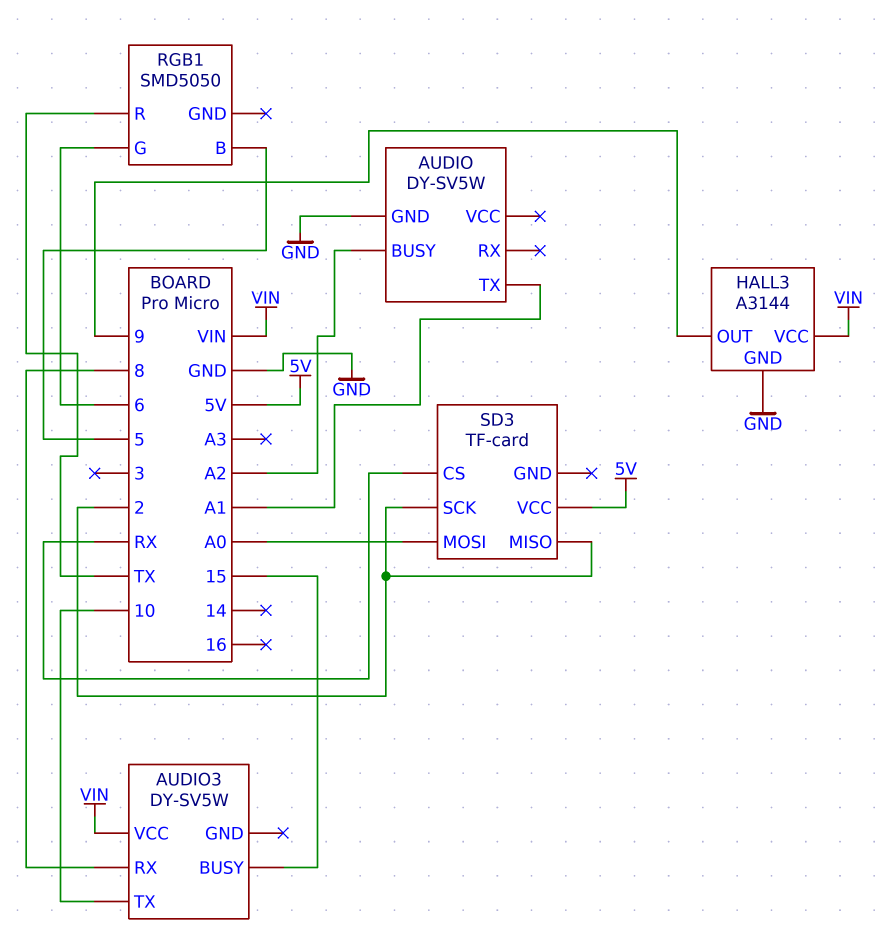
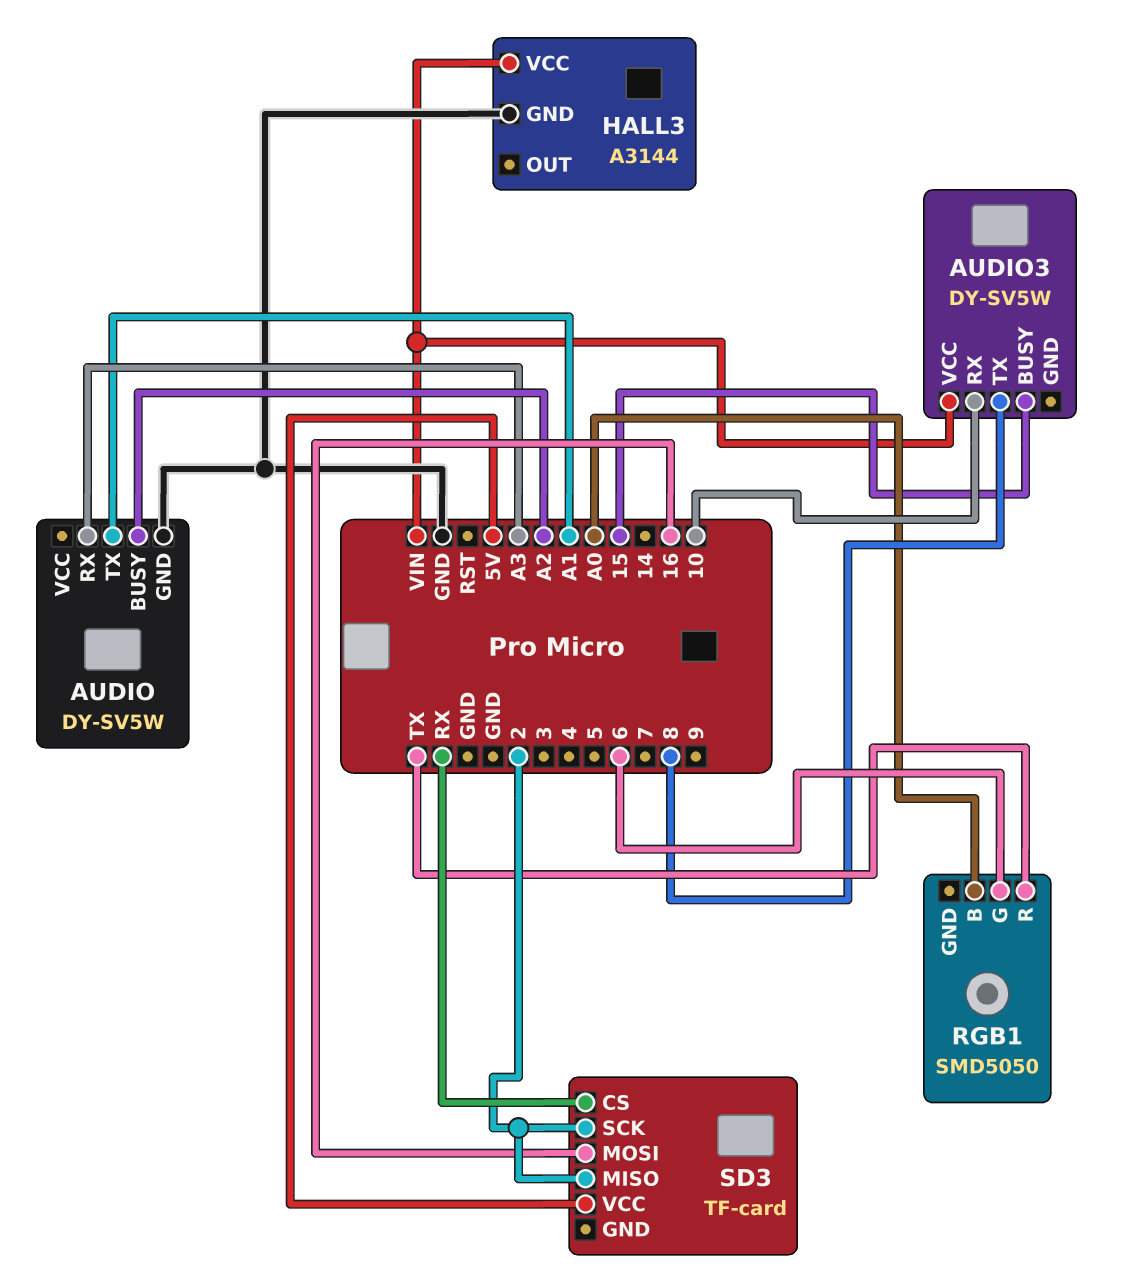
AUDIO pin RX: none -> A3
AUDIO3 pin RX: 8 -> 10
AUDIO3 pin TX: 10 -> 8
HALL3 pin OUT: 9 -> none
RGB1 pin B: 5 -> A0
SD3 pin MOSI: A0 -> 16

